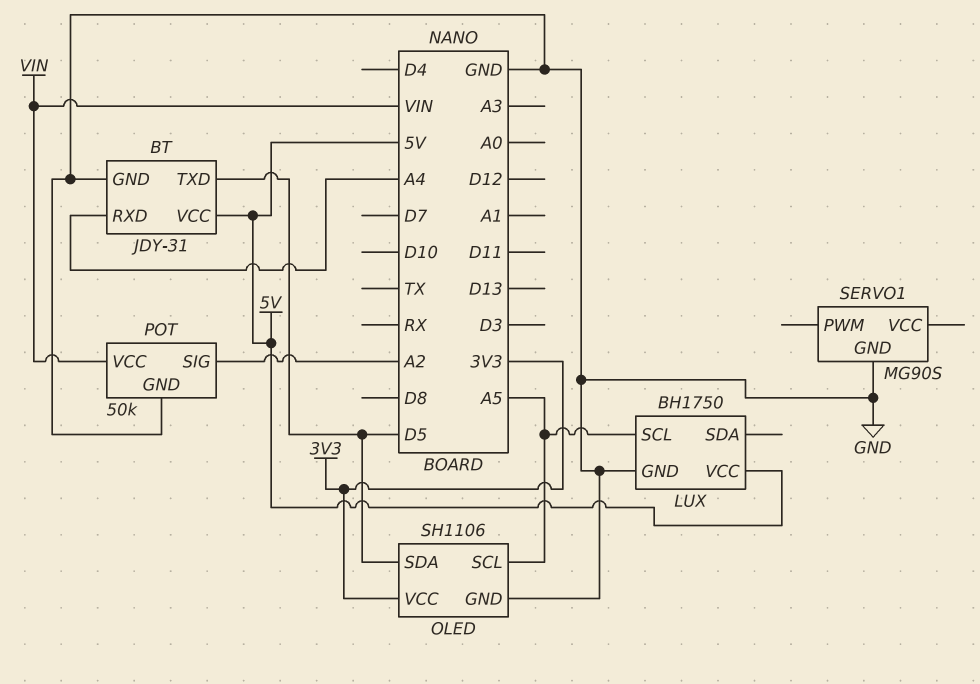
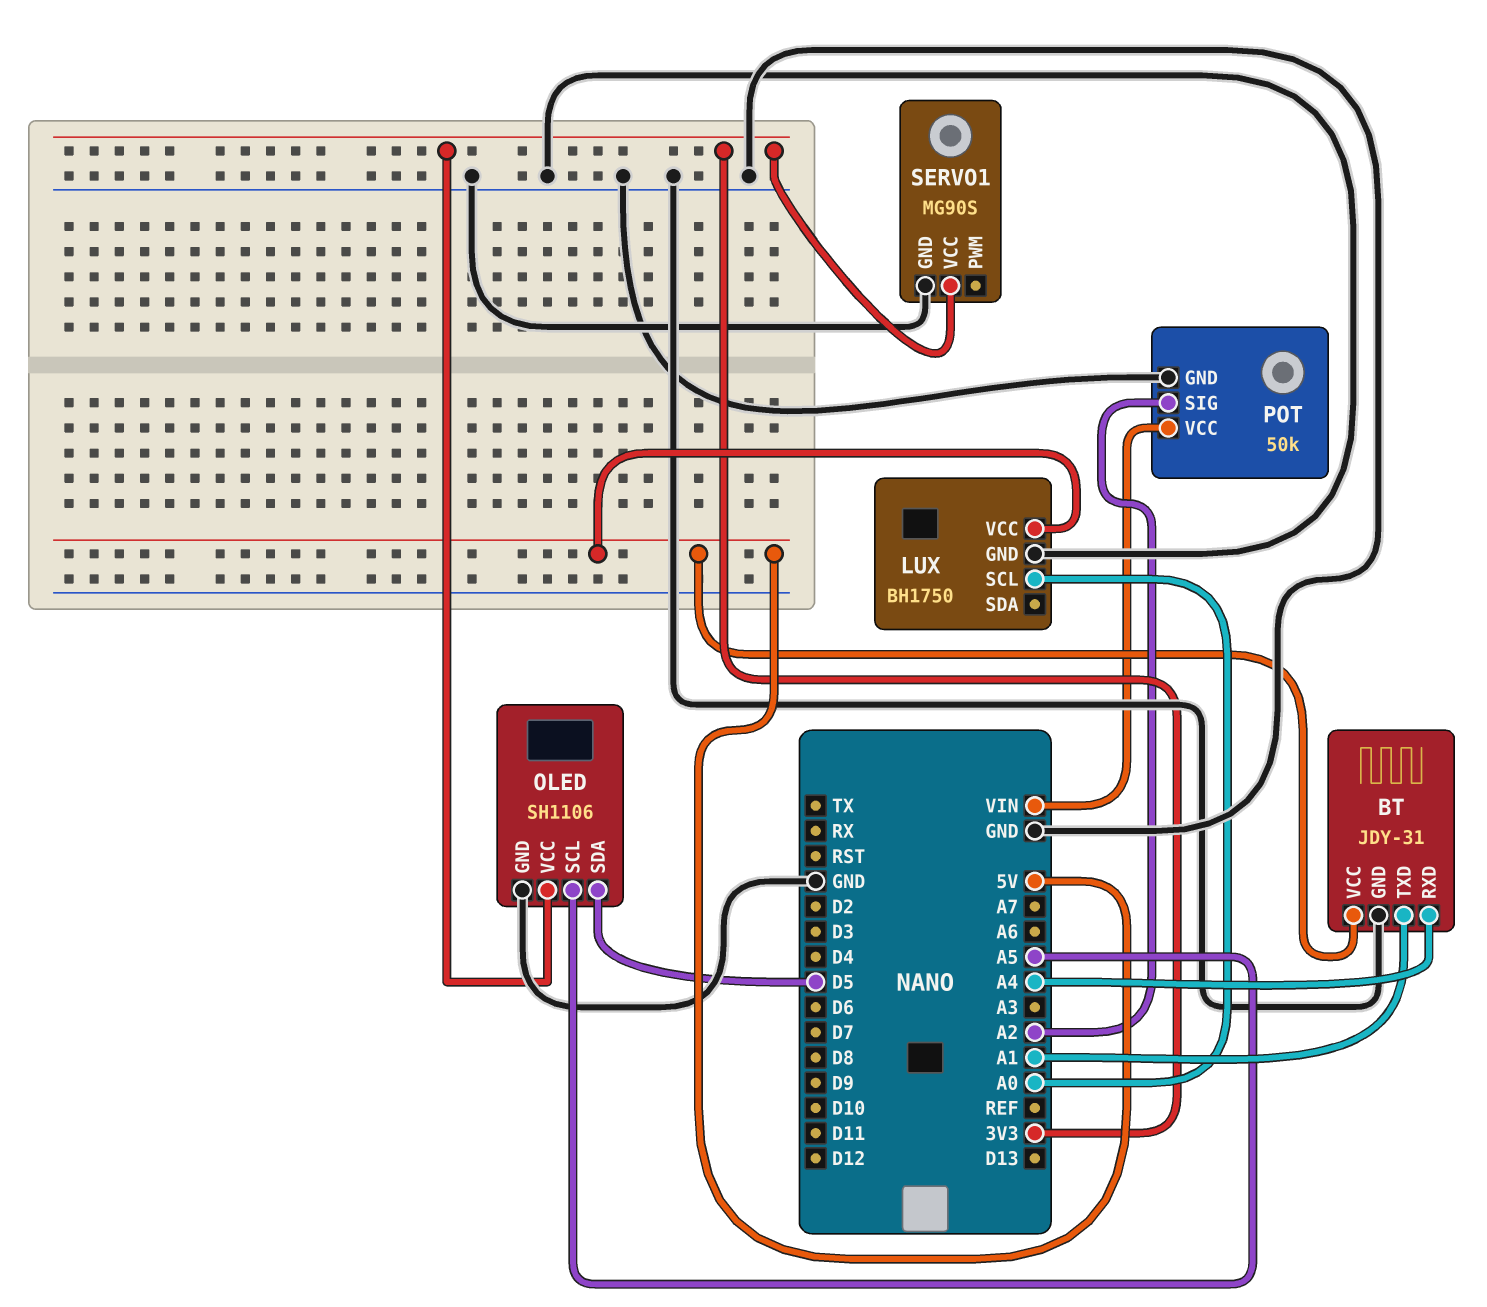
BT pin TXD: D5 -> A1
LUX pin SCL: A5 -> A0
SERVO1 pin VCC: none -> 3V3

